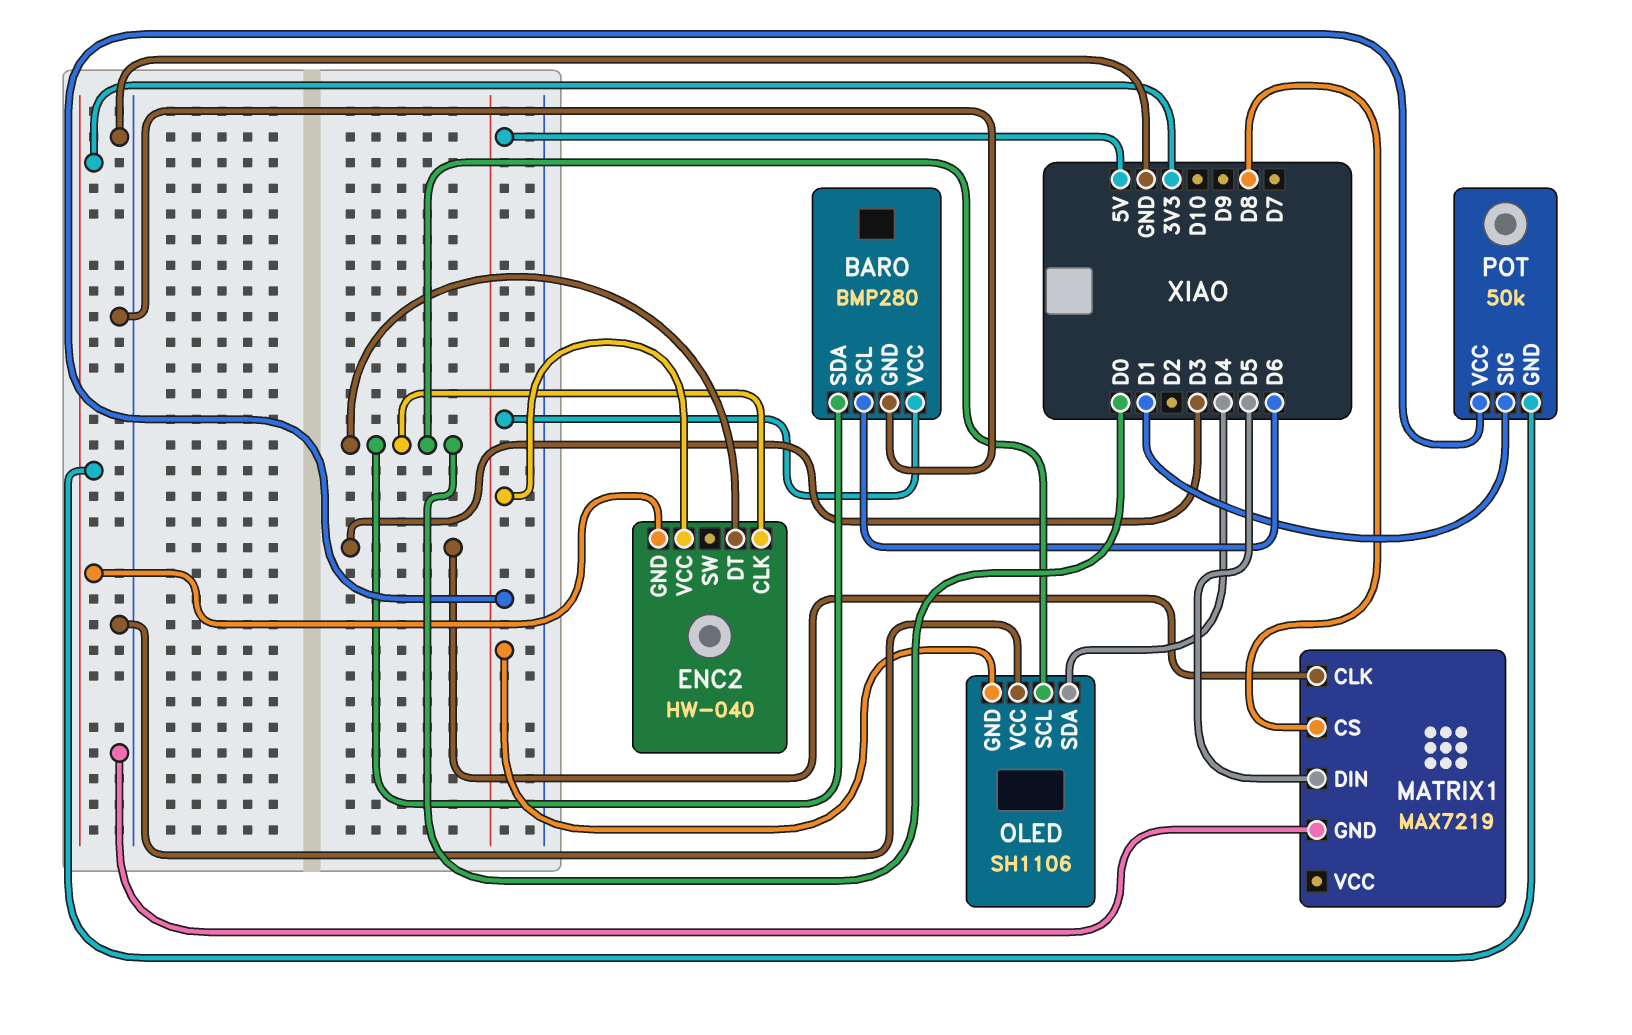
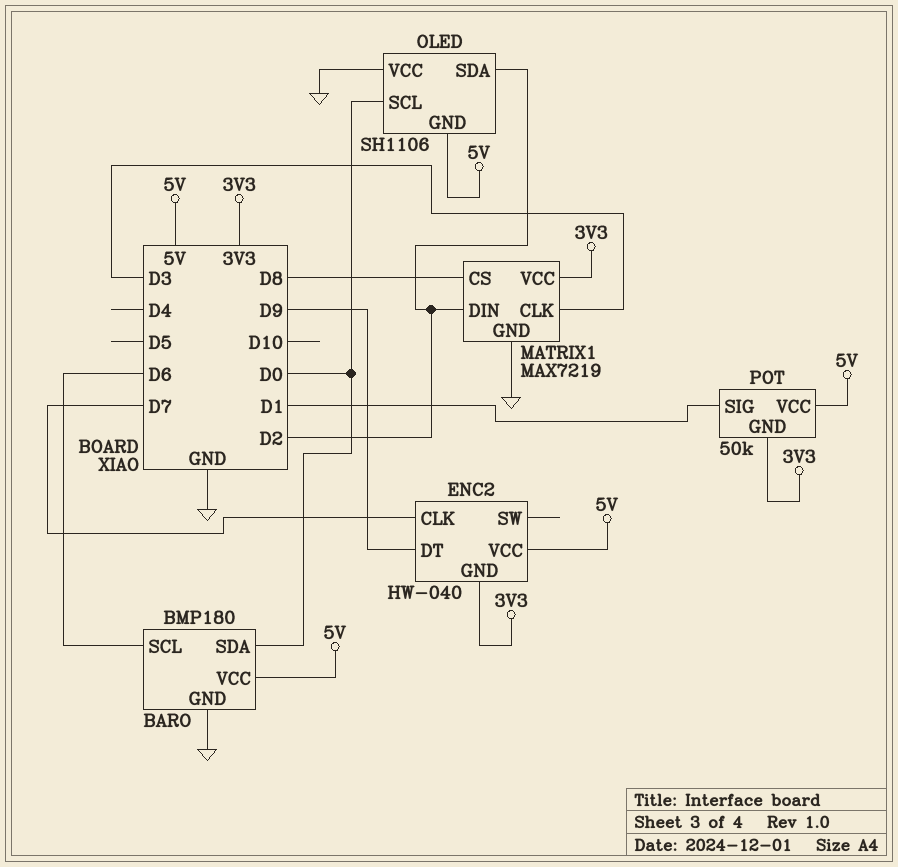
BARO: BMP280 -> BMP180
ENC2 pin CLK: D0 -> D7
ENC2 pin DT: D0 -> D9
MATRIX1 pin DIN: D5 -> D2
MATRIX1 pin VCC: none -> 3V3
OLED pin SDA: D4 -> D2

